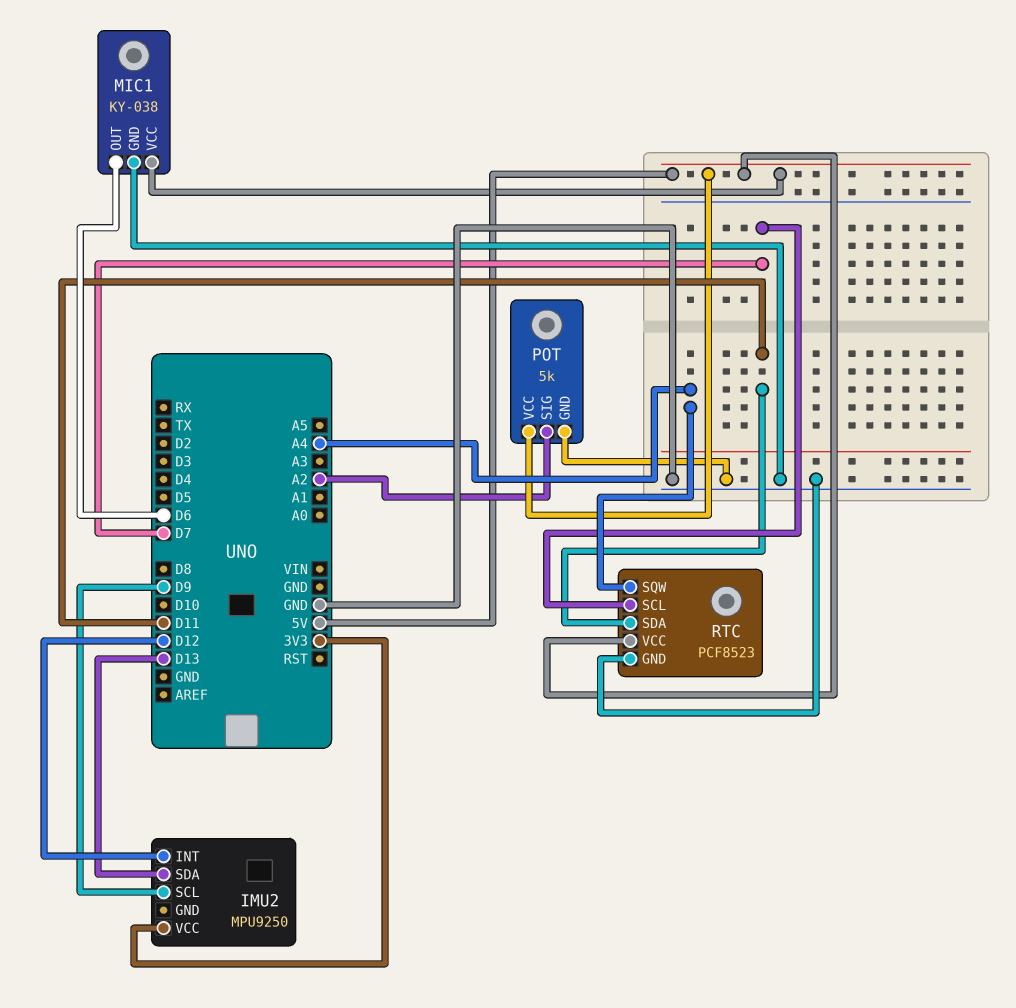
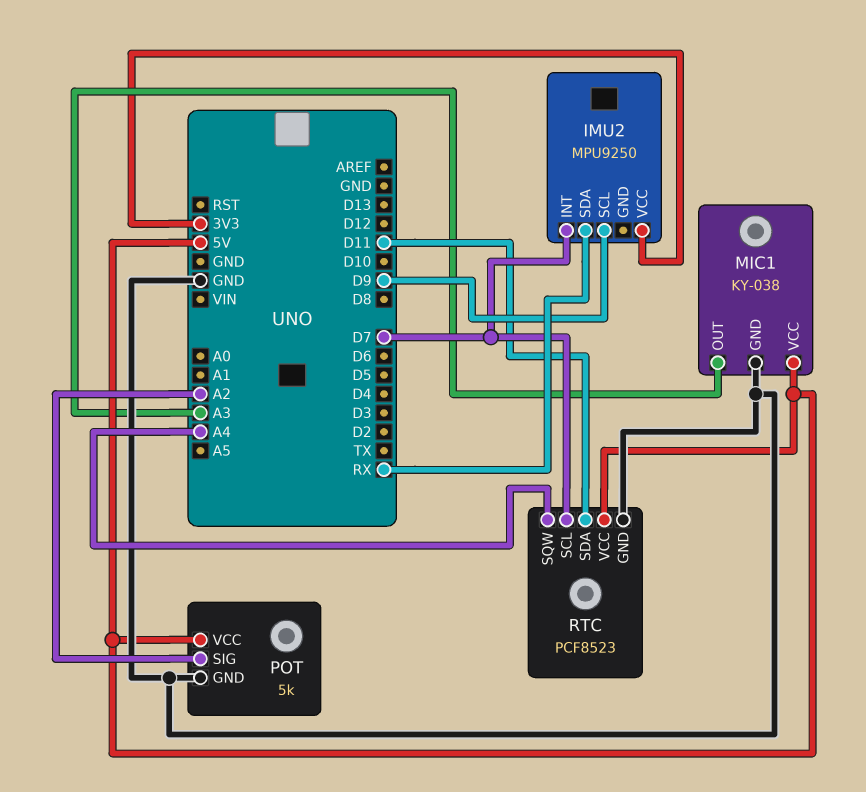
IMU2 pin INT: D12 -> D7
IMU2 pin SDA: D13 -> RX
MIC1 pin OUT: D6 -> A3

